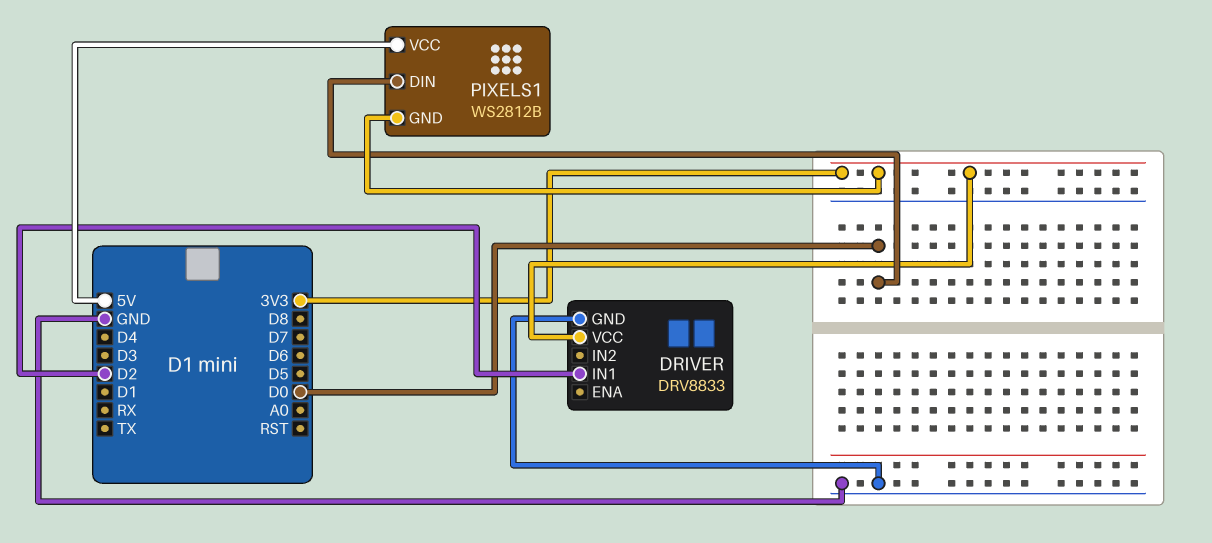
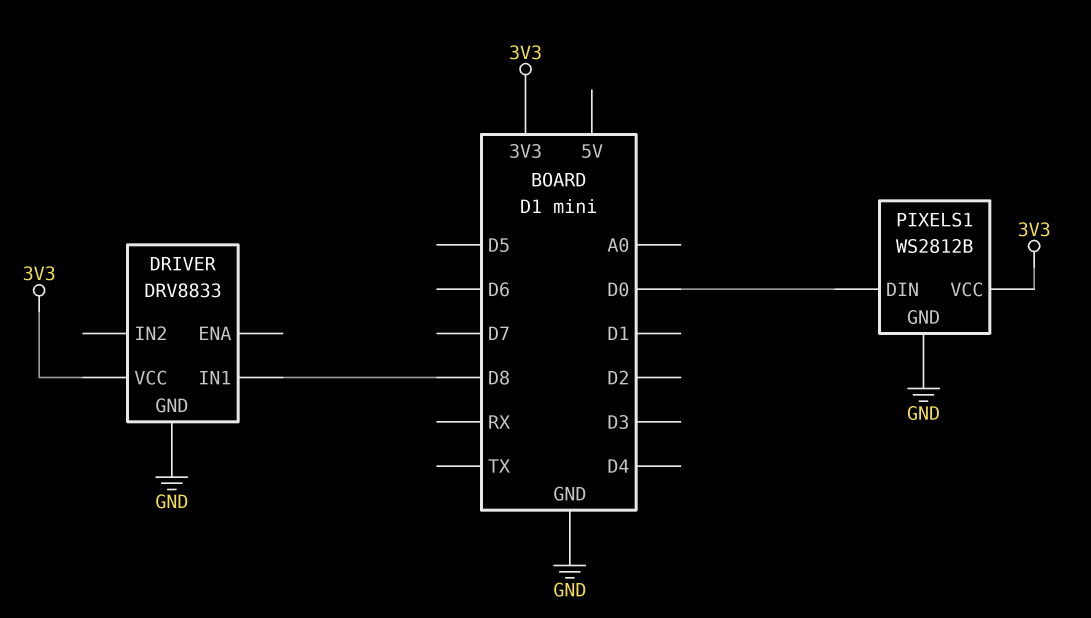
DRIVER pin IN1: D2 -> D8
PIXELS1 pin GND: 3V3 -> GND
PIXELS1 pin VCC: 5V -> 3V3

